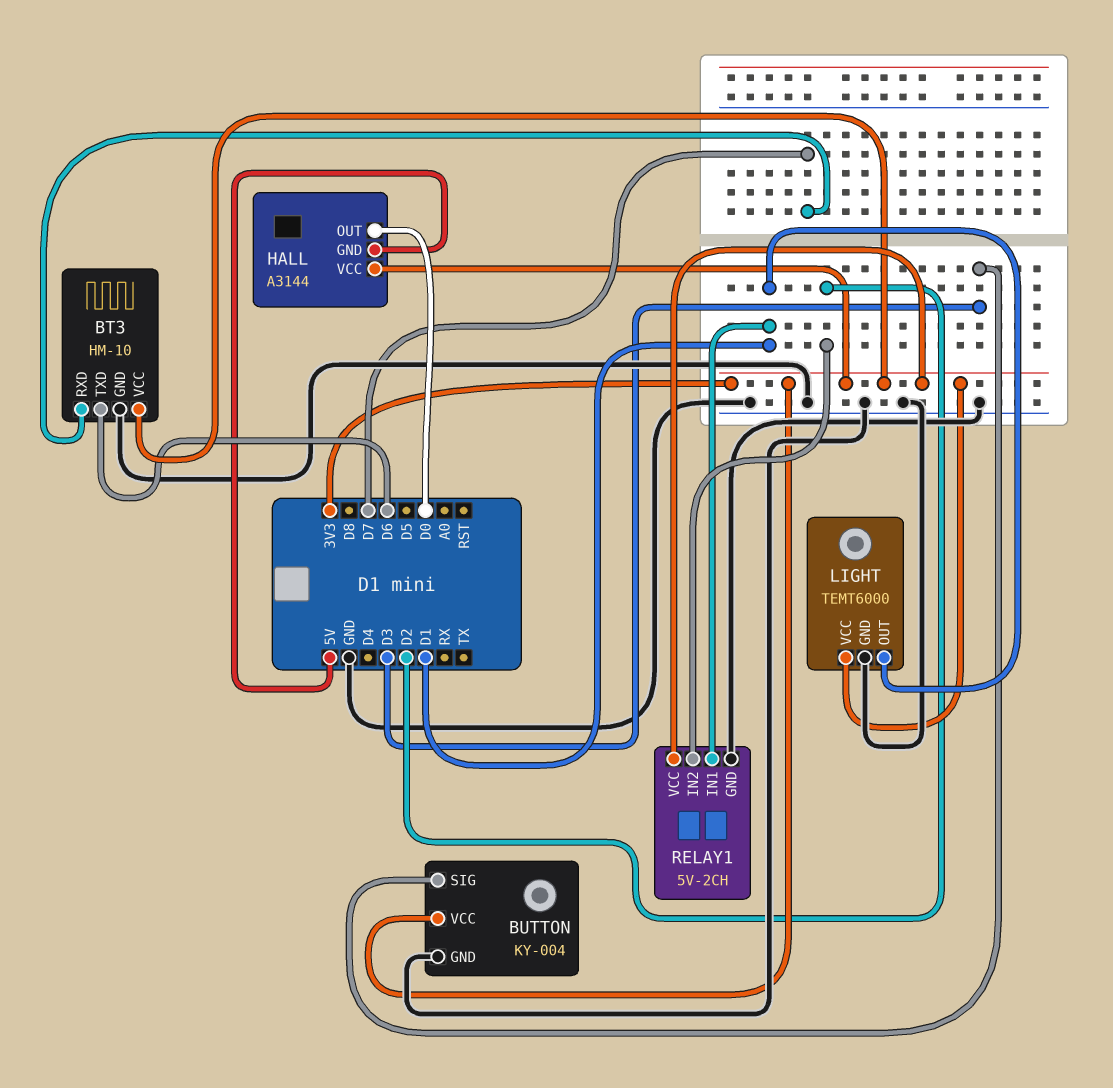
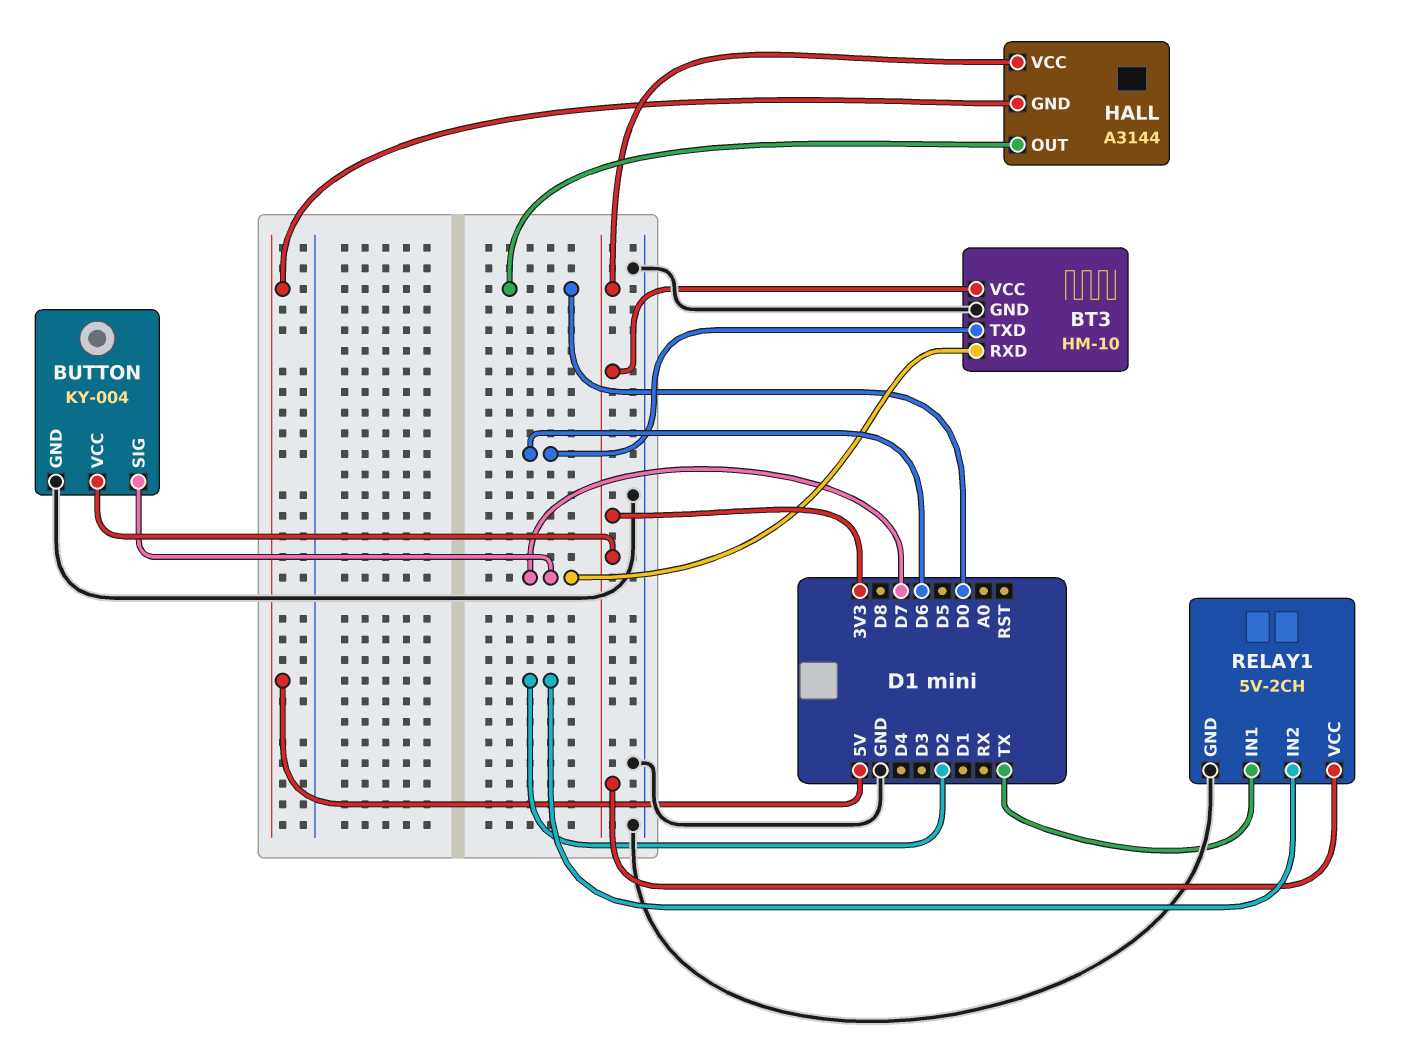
BUTTON pin SIG: D3 -> D7
LIGHT: TEMT6000 -> none
LIGHT pin GND: GND -> none
LIGHT pin OUT: D1 -> none
LIGHT pin VCC: 3V3 -> none
RELAY1 pin IN1: D1 -> TX

